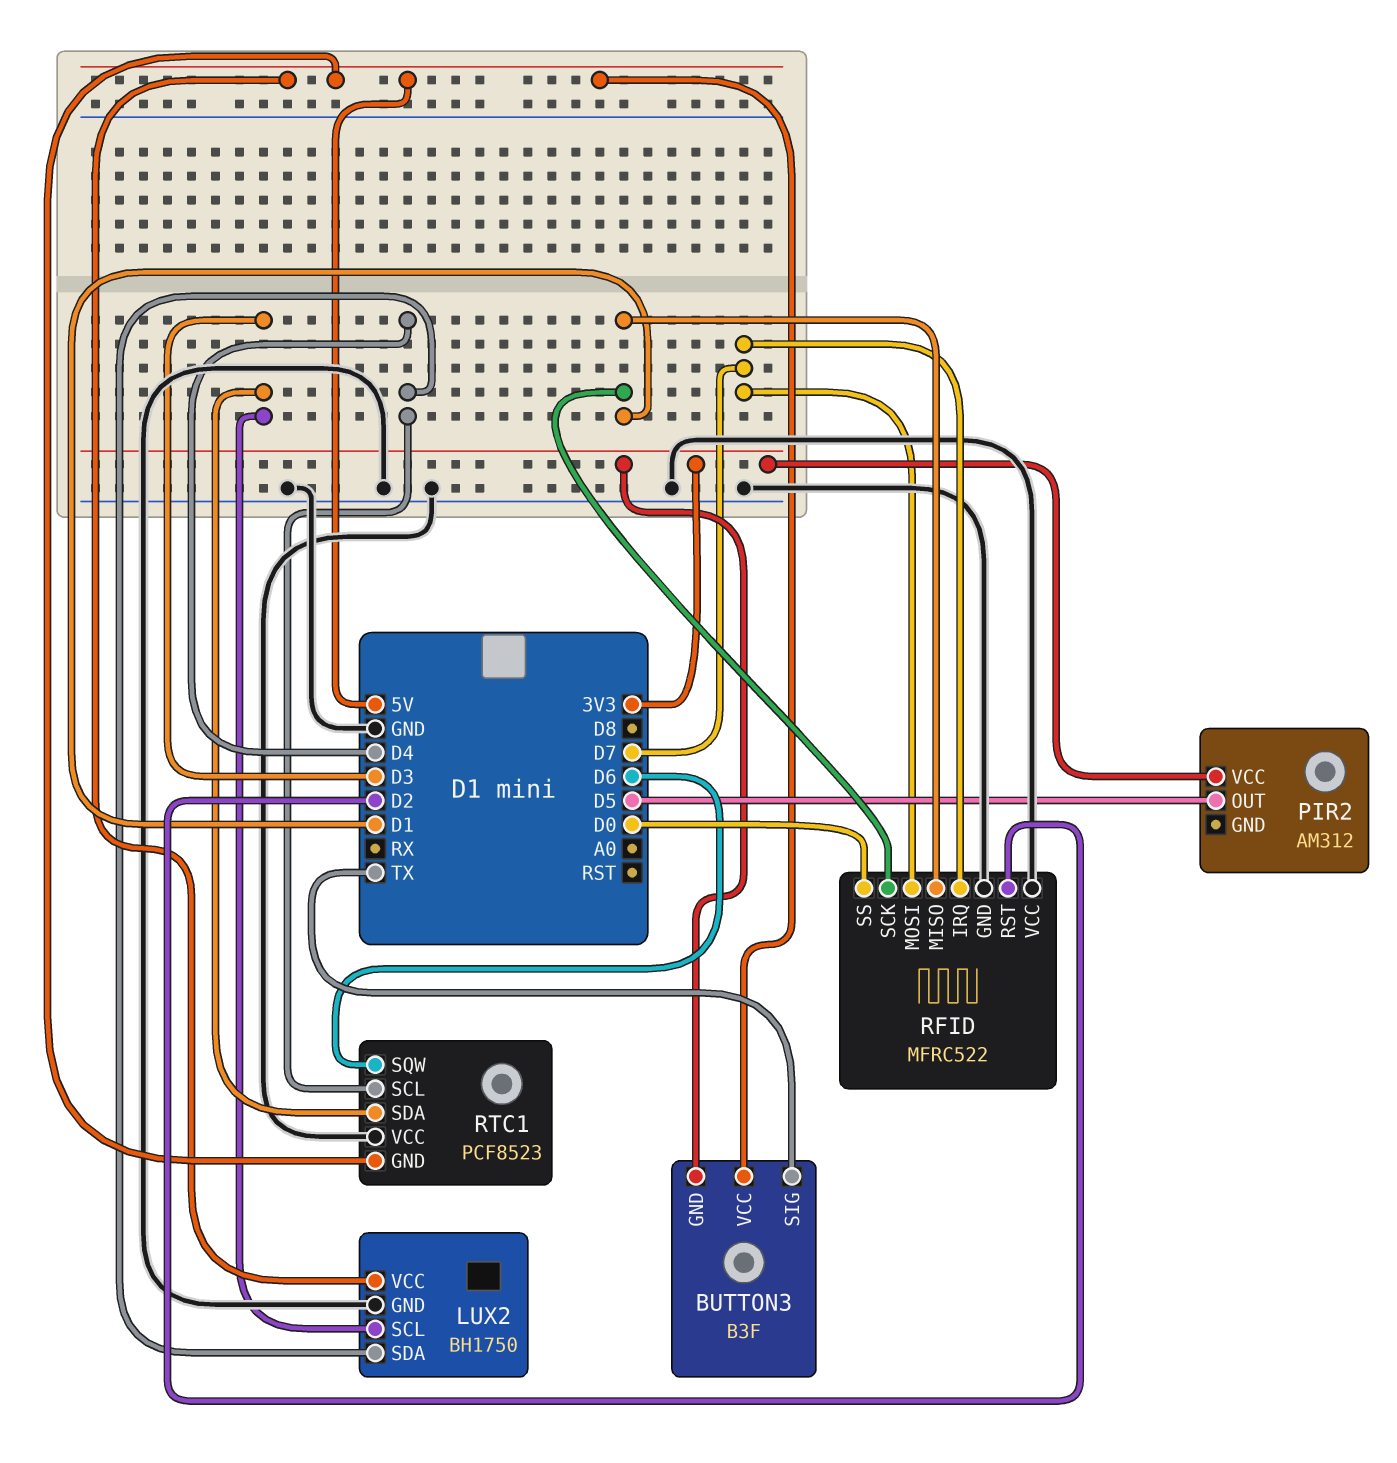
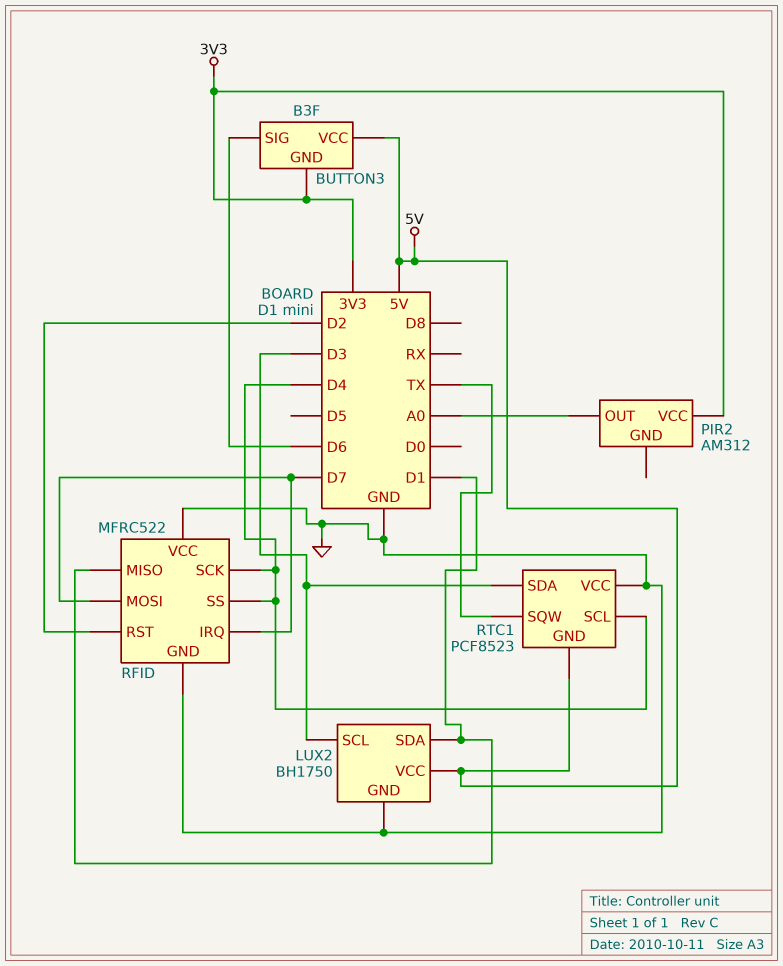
BUTTON3 pin SIG: TX -> D6
LUX2 pin SDA: D4 -> D1
PIR2 pin OUT: D5 -> A0
RFID pin SCK: D1 -> D4
RFID pin SS: D0 -> D4
RTC1 pin SQW: D6 -> TX

